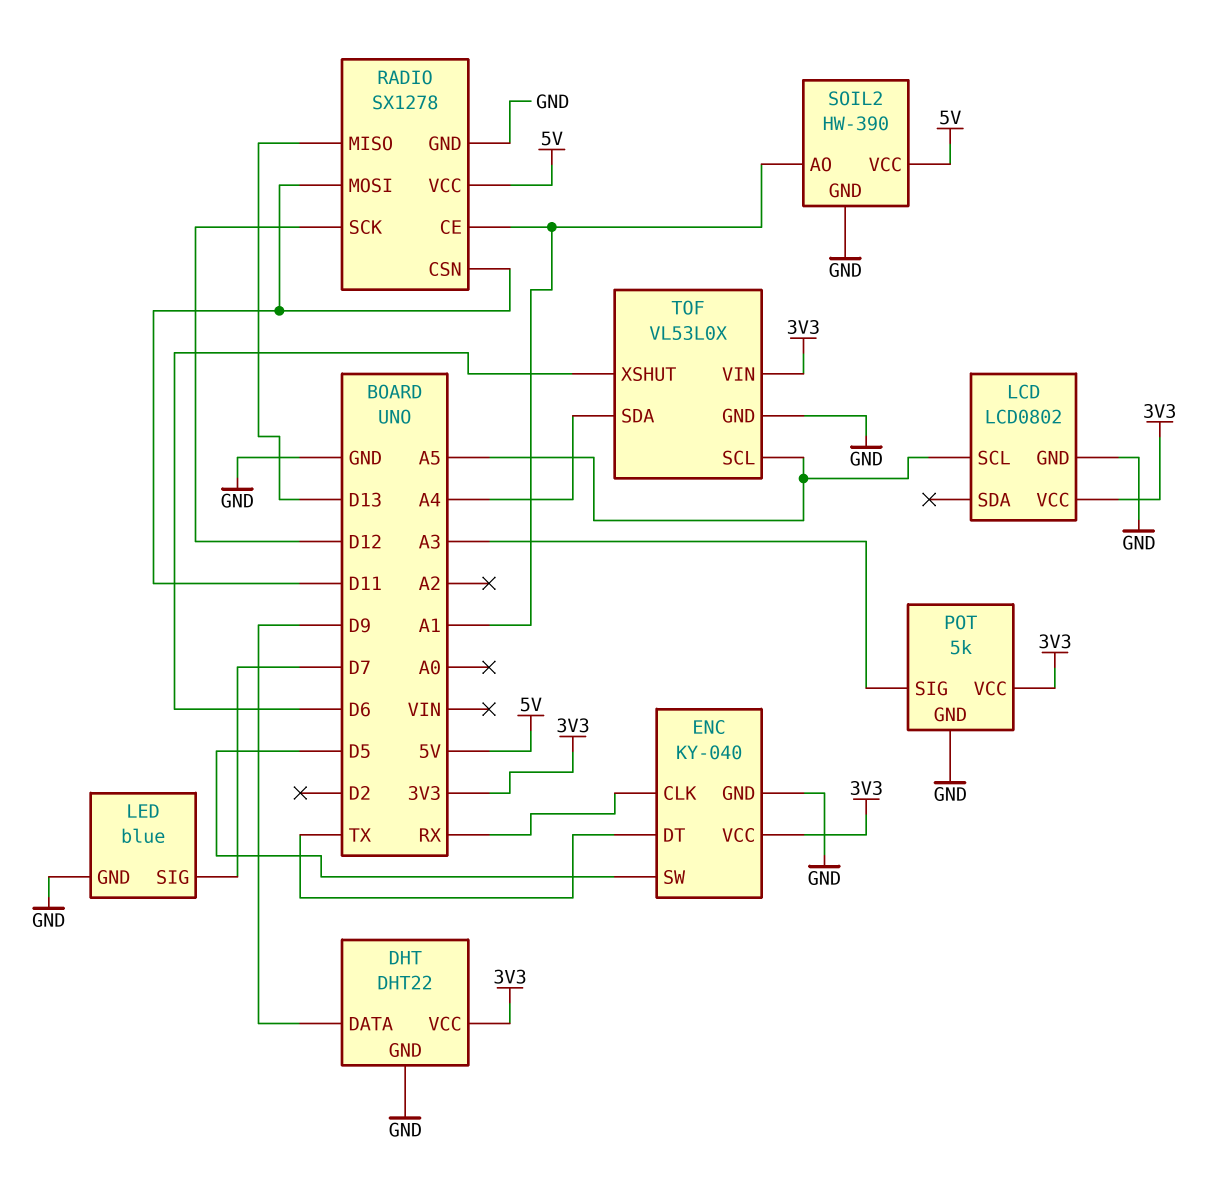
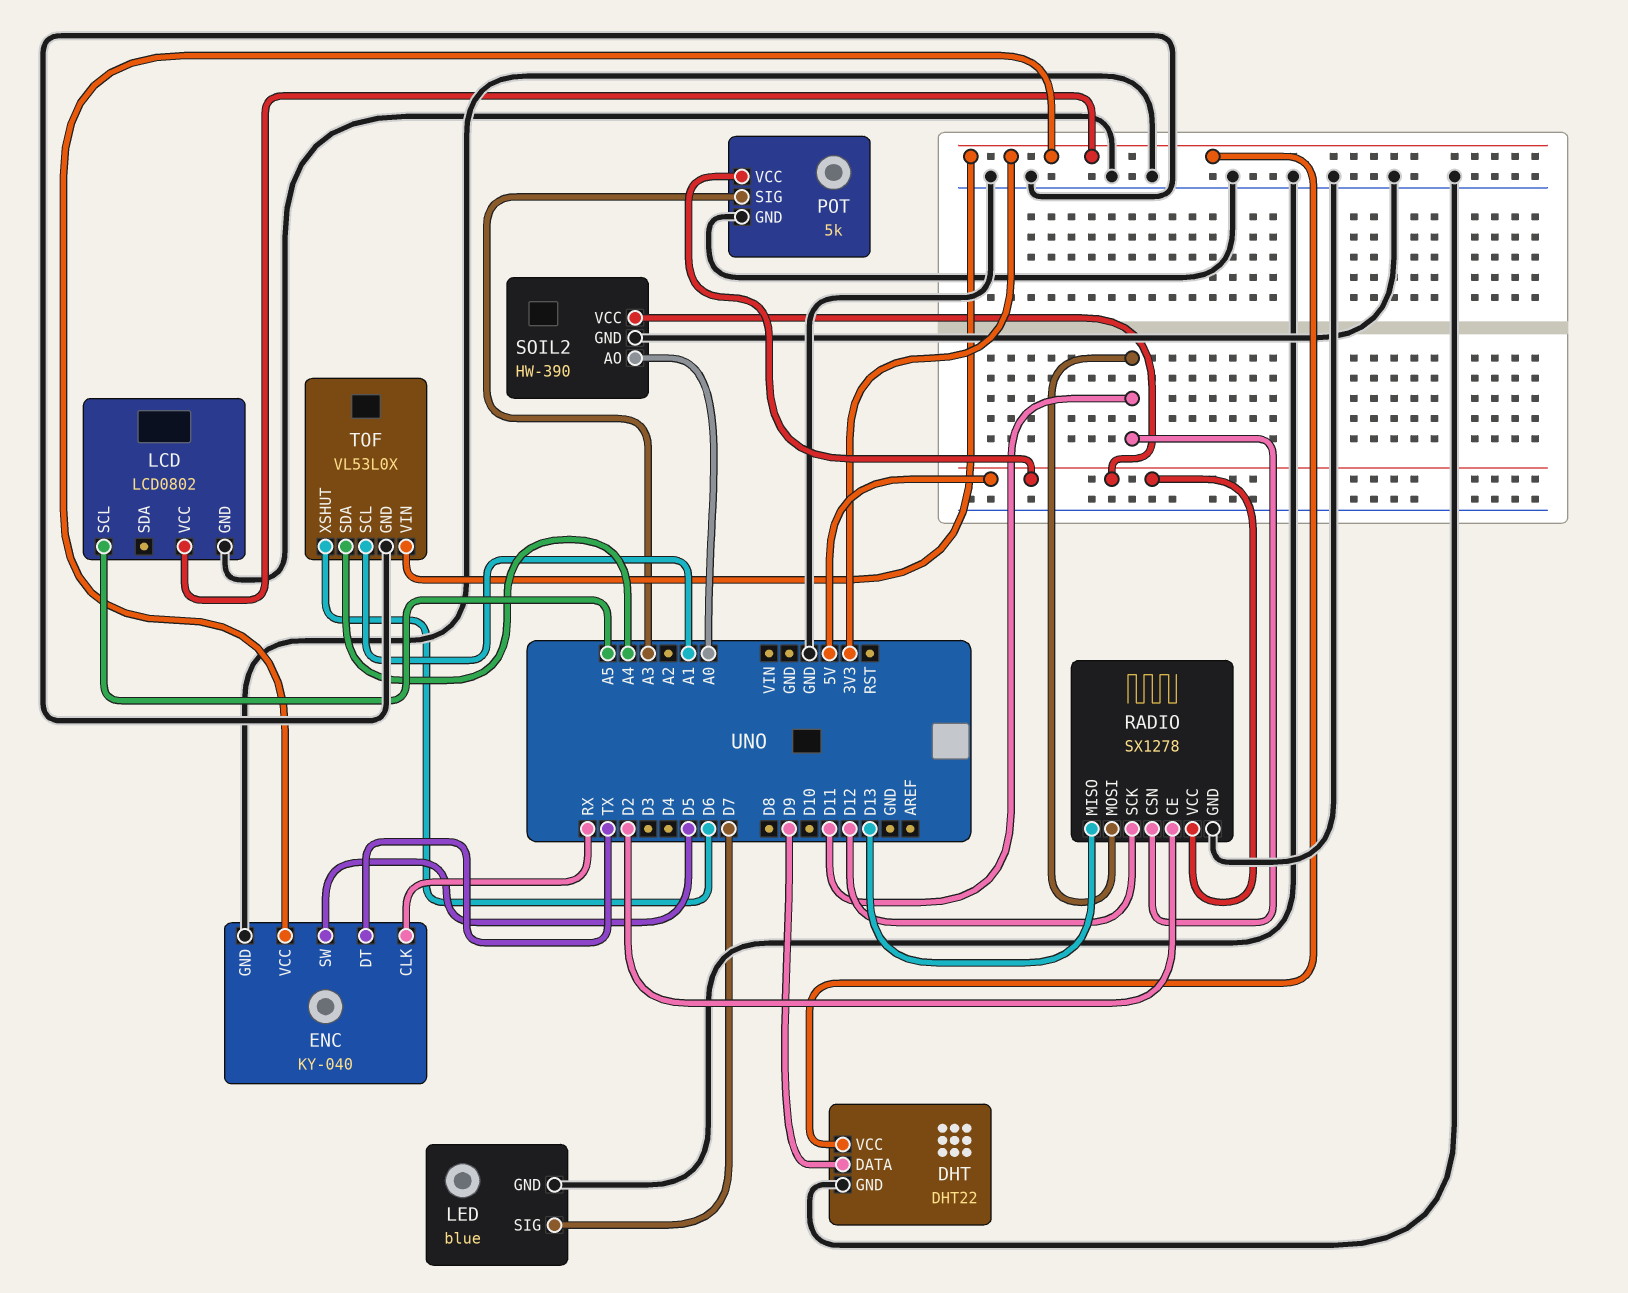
POT pin VCC: 3V3 -> 5V
RADIO pin CE: A1 -> D2
SOIL2 pin AO: A1 -> A0
TOF pin SCL: A5 -> A1

